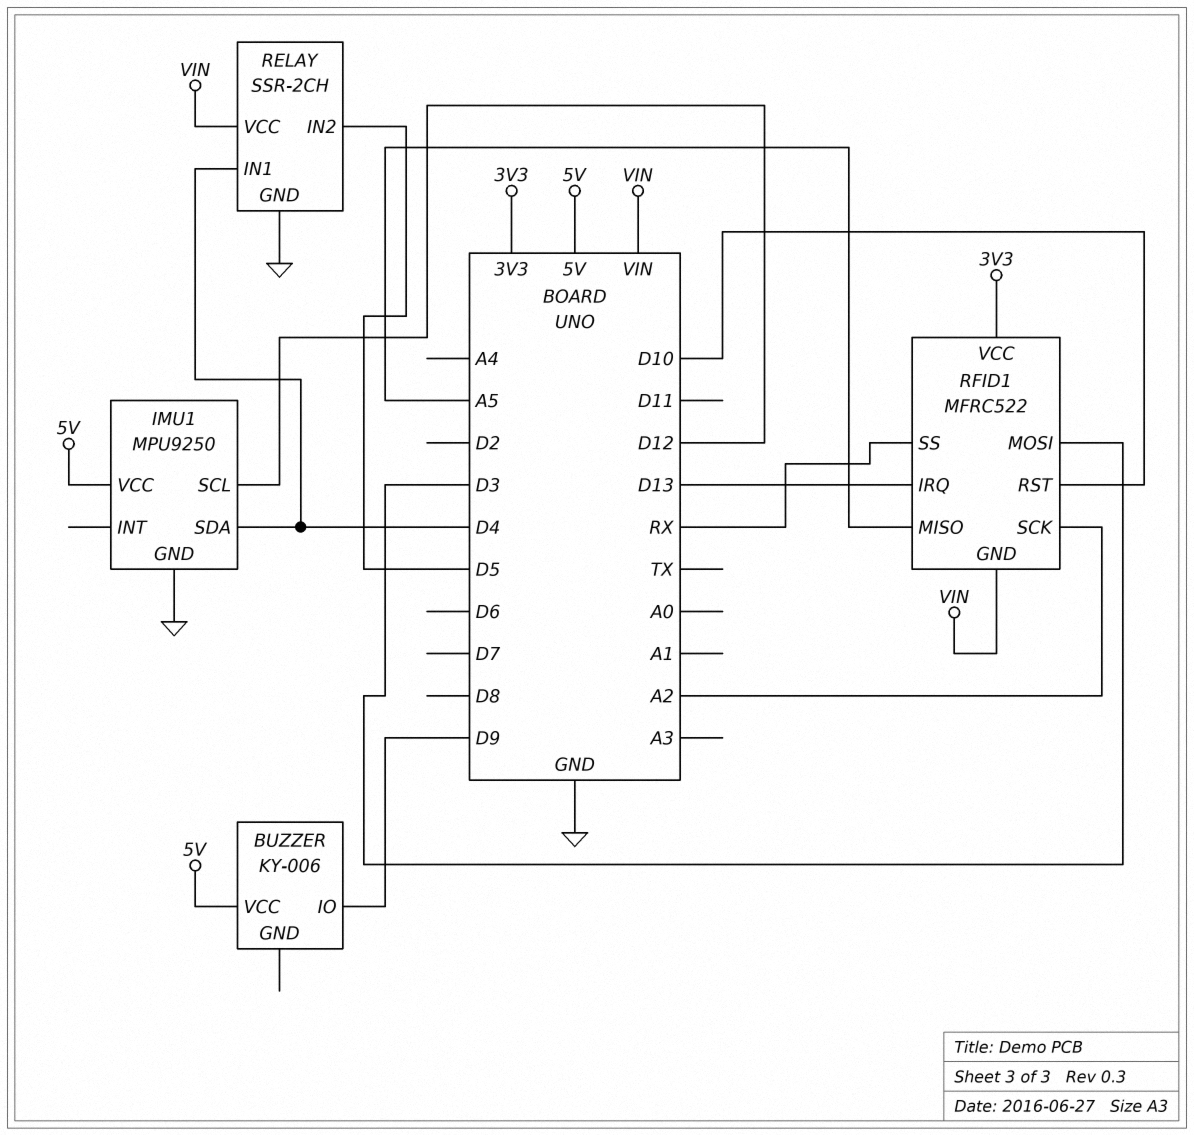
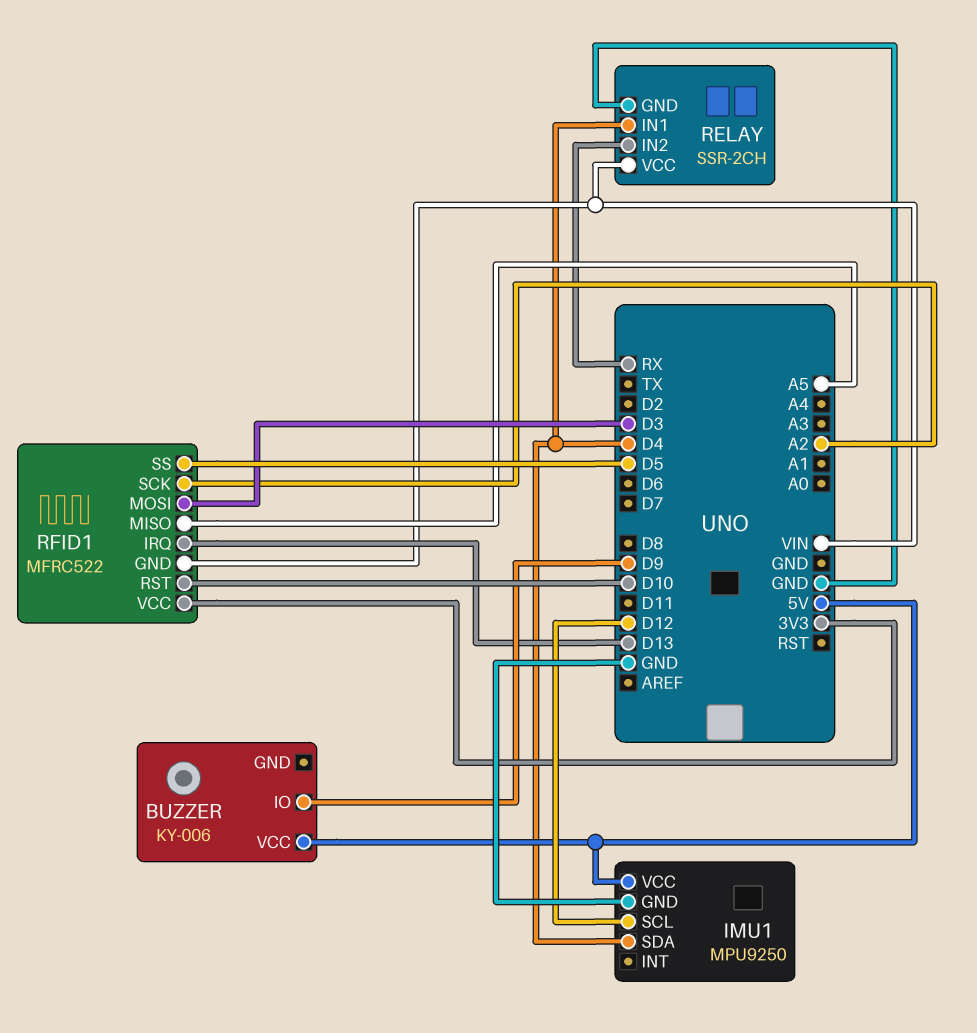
RELAY pin IN2: D5 -> RX
RFID1 pin SS: RX -> D5

